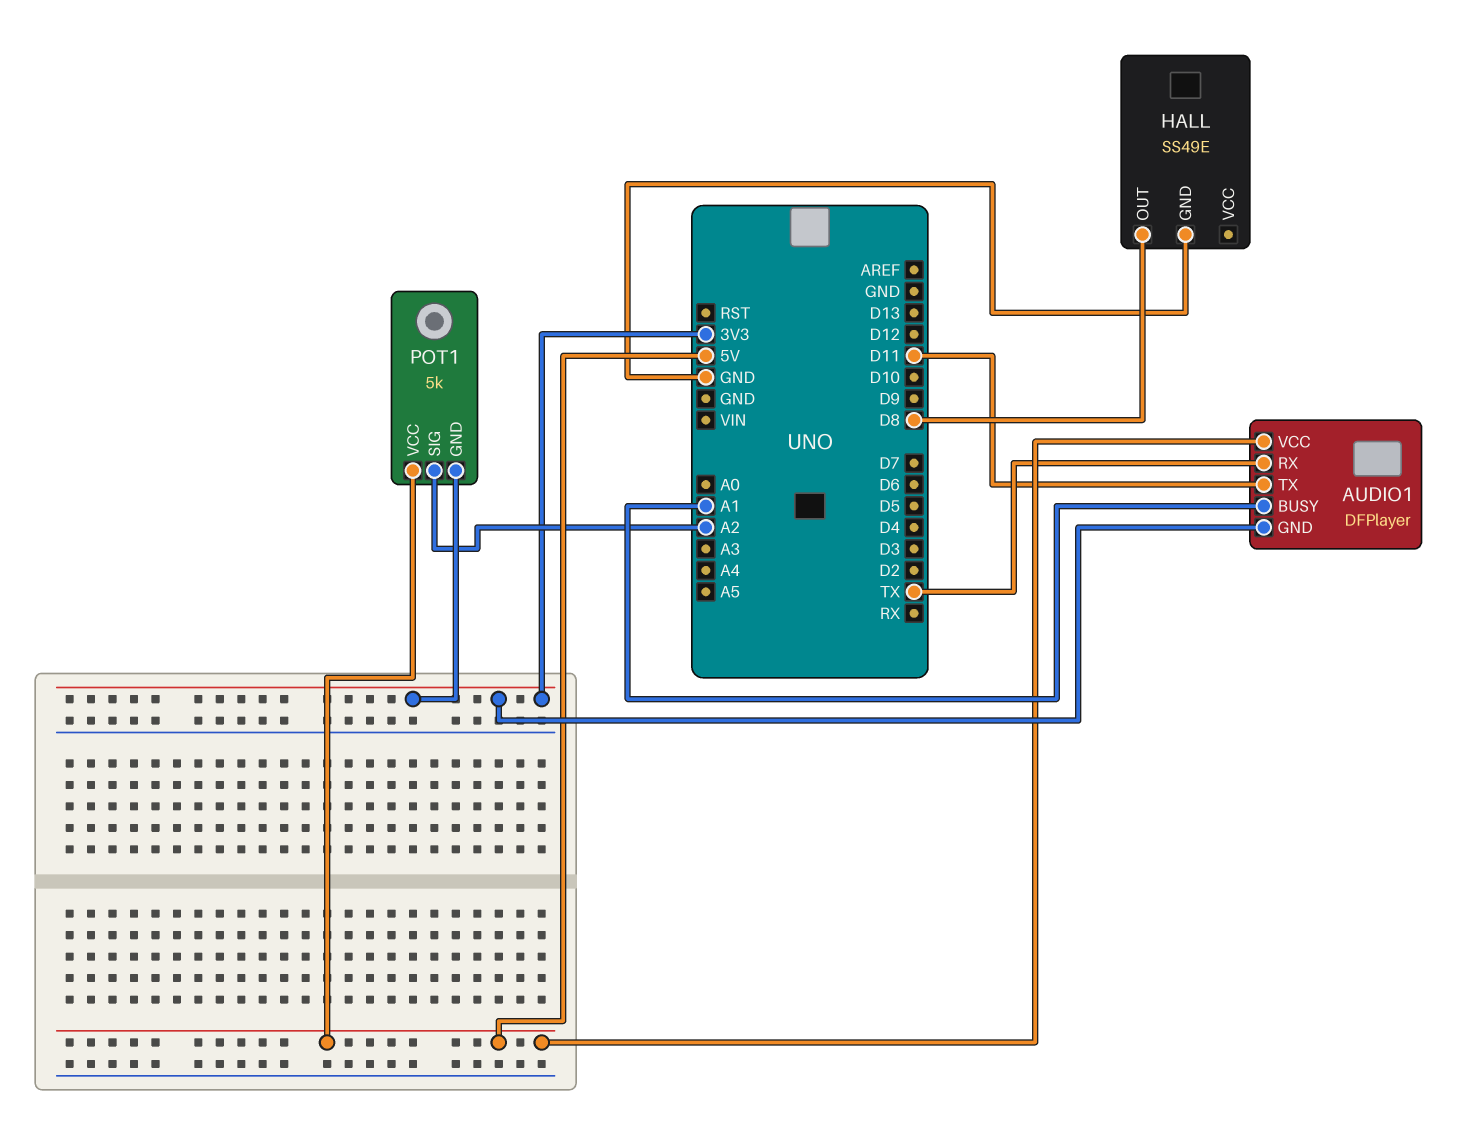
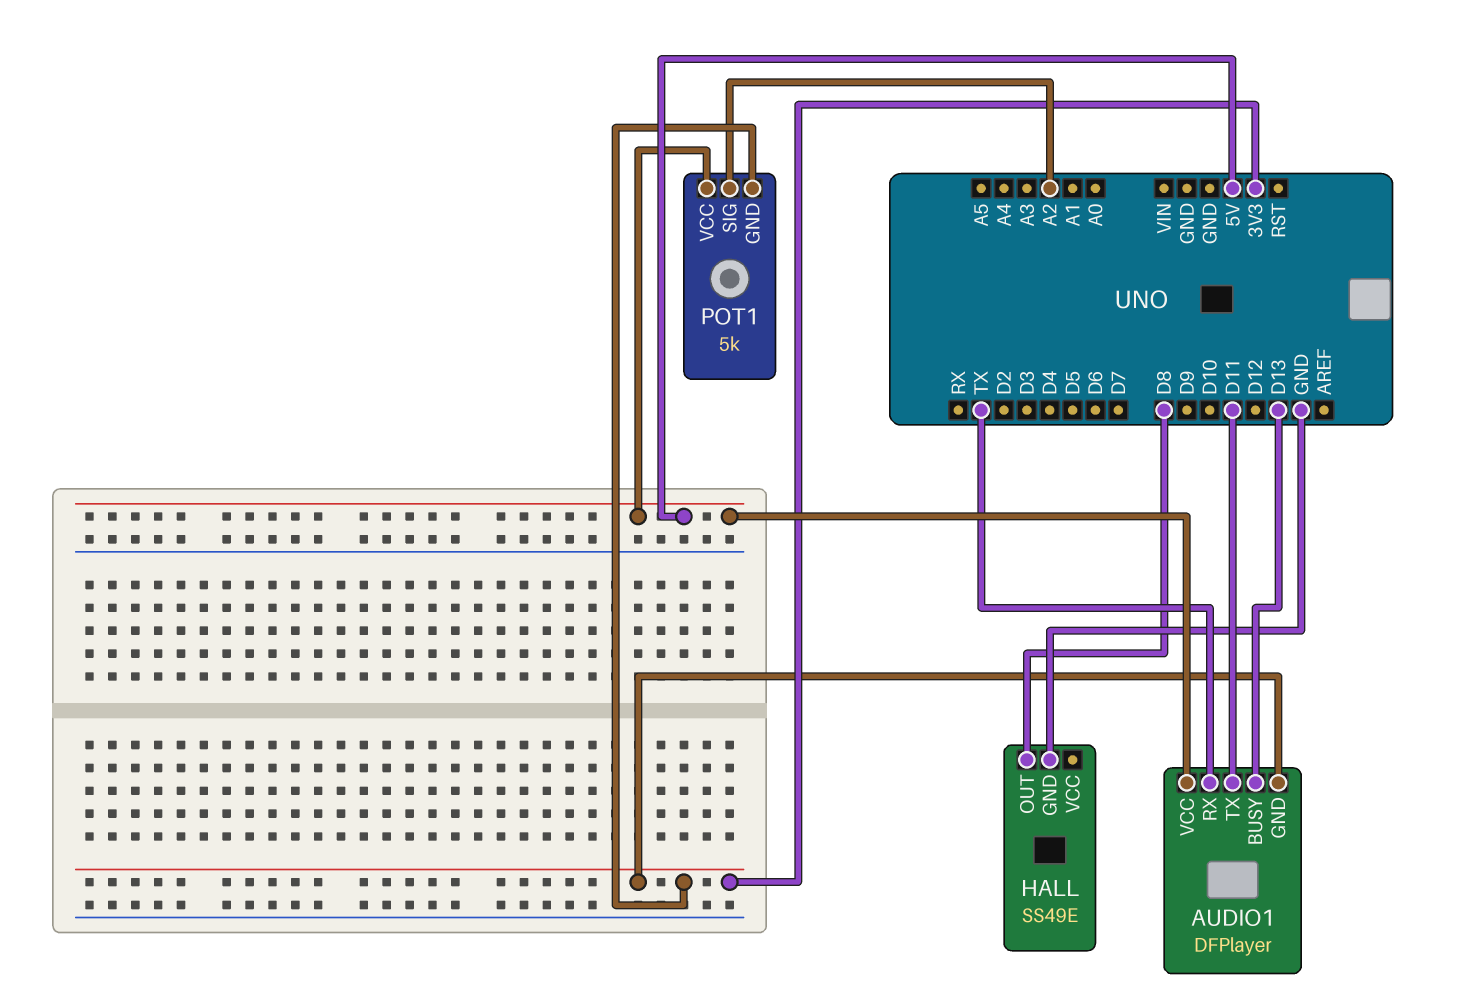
AUDIO1 pin BUSY: A1 -> D13

